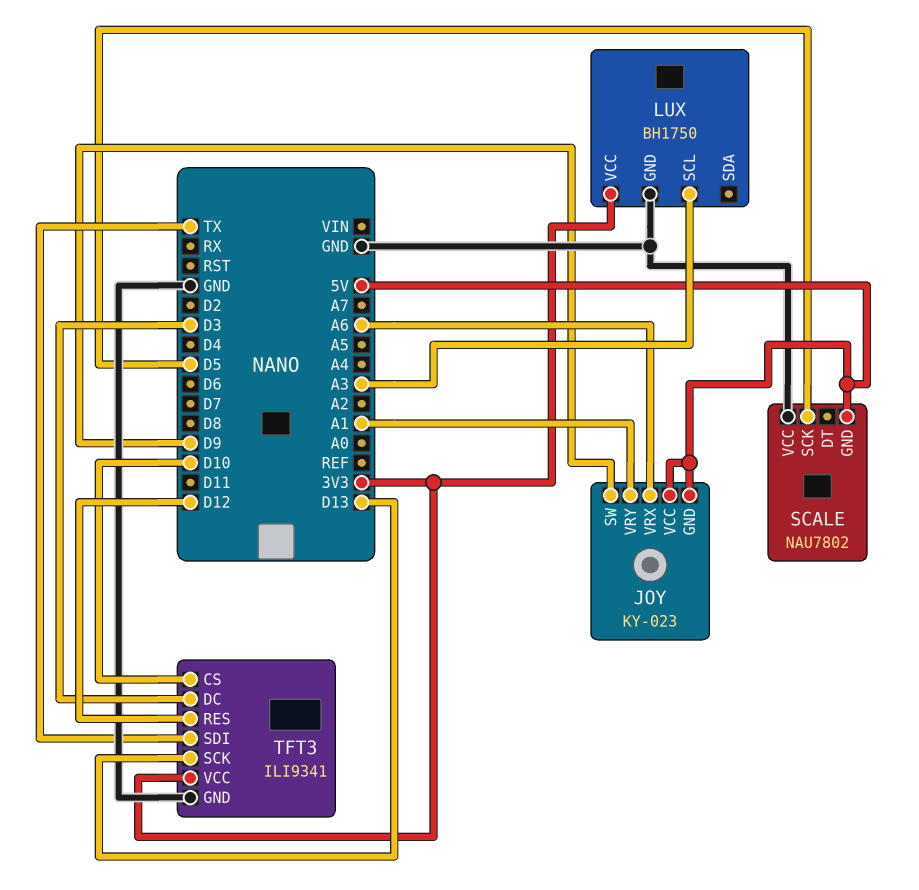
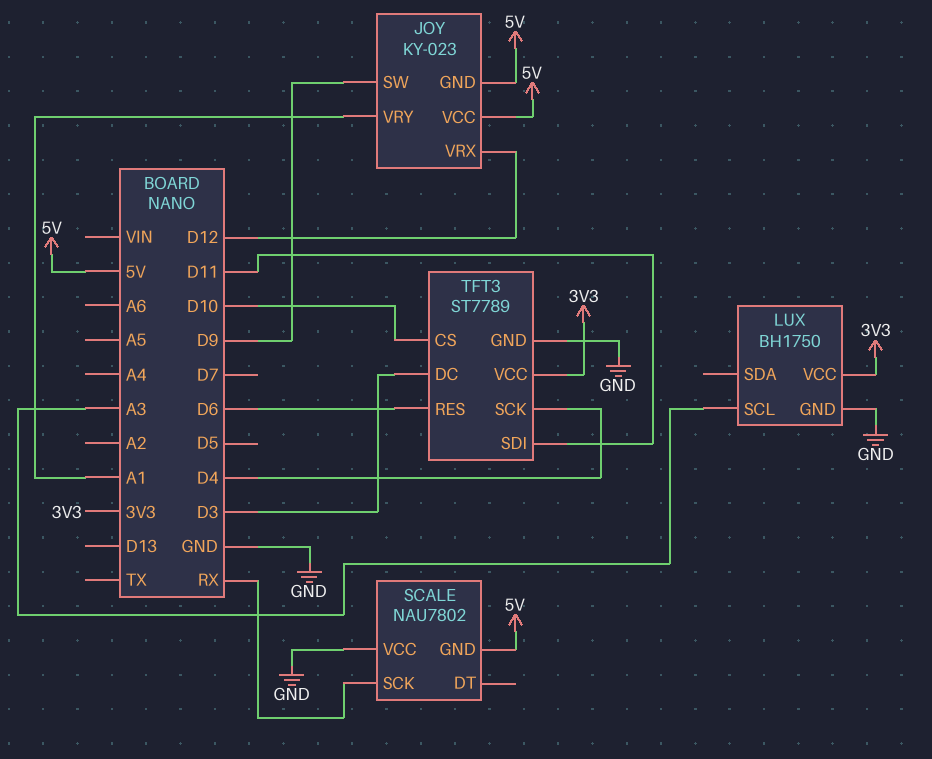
JOY pin VRX: A6 -> D12
SCALE pin SCK: D5 -> RX
TFT3: ILI9341 -> ST7789
TFT3 pin RES: D12 -> D6
TFT3 pin SCK: D13 -> D4
TFT3 pin SDI: TX -> D11

